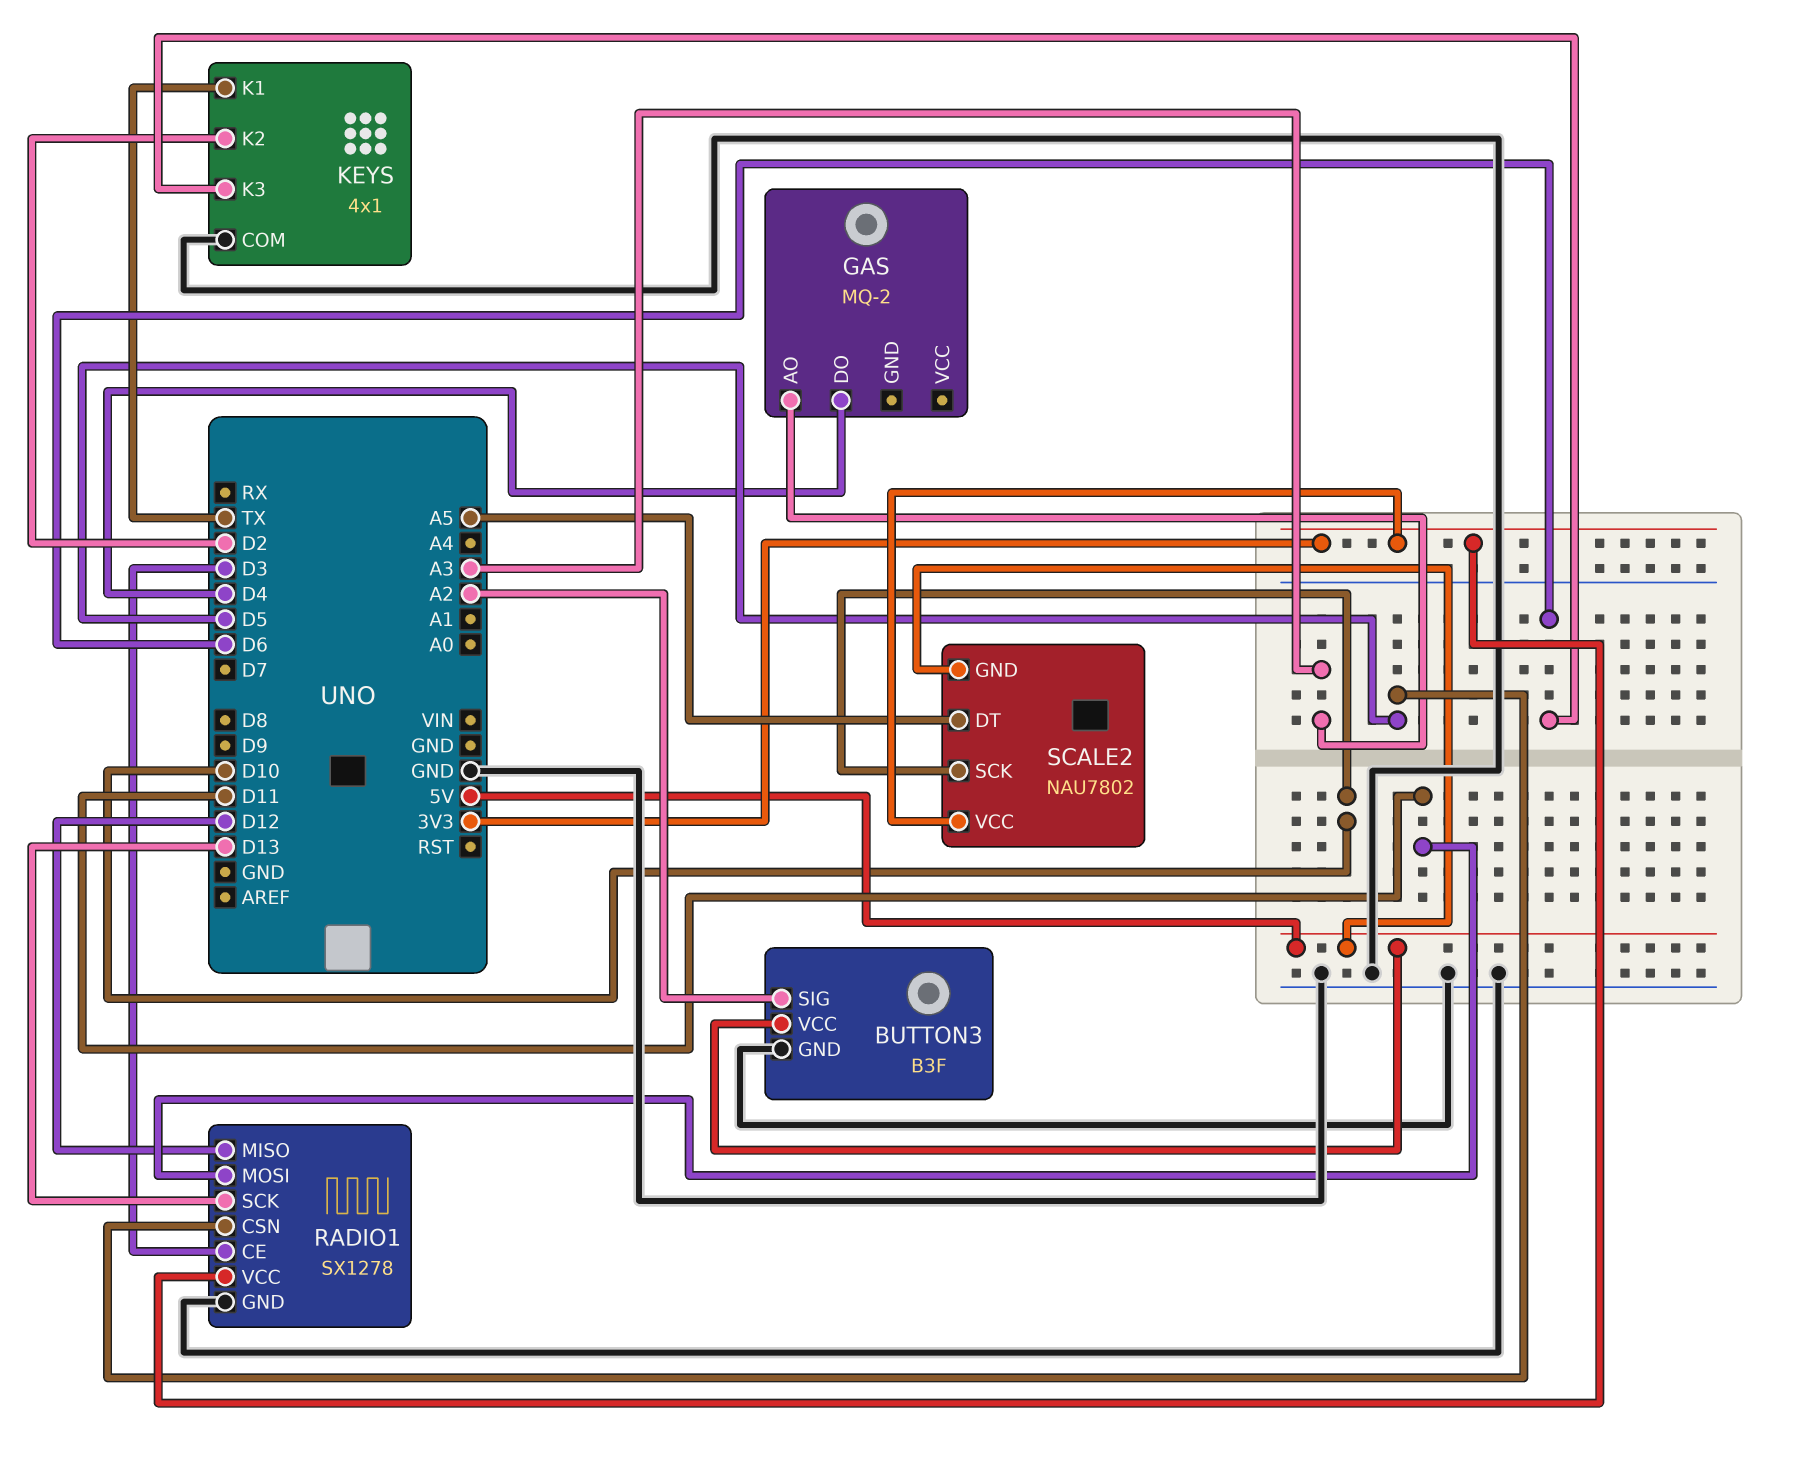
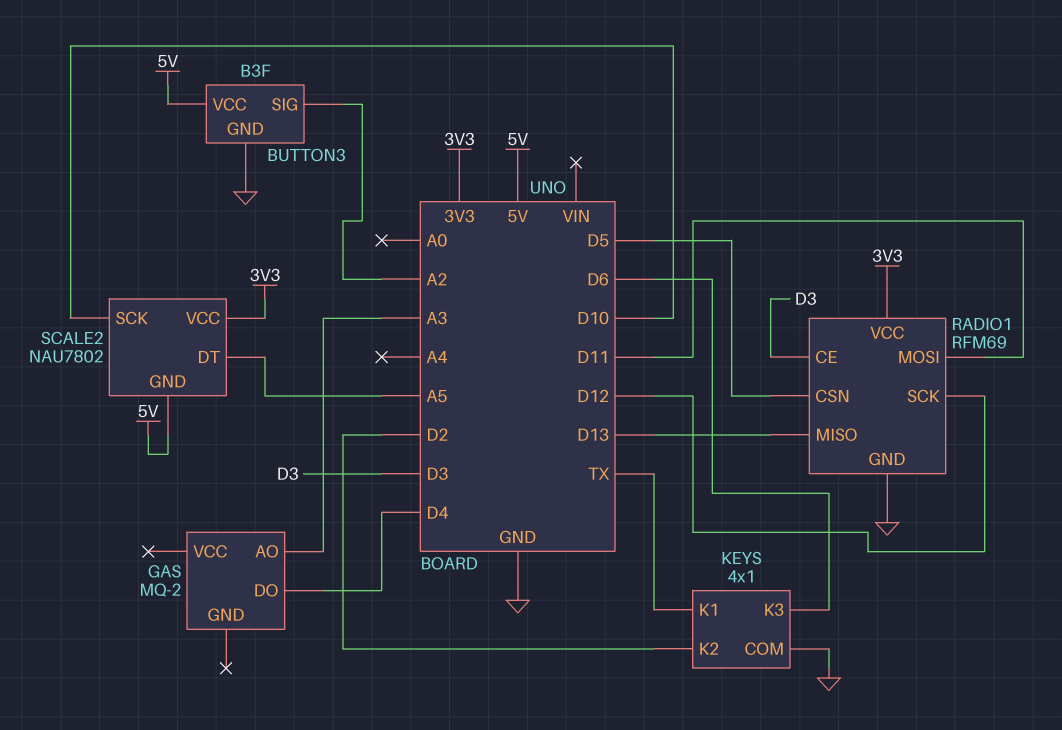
RADIO1: SX1278 -> RFM69
RADIO1 pin MISO: D12 -> D13
RADIO1 pin SCK: D13 -> D12

